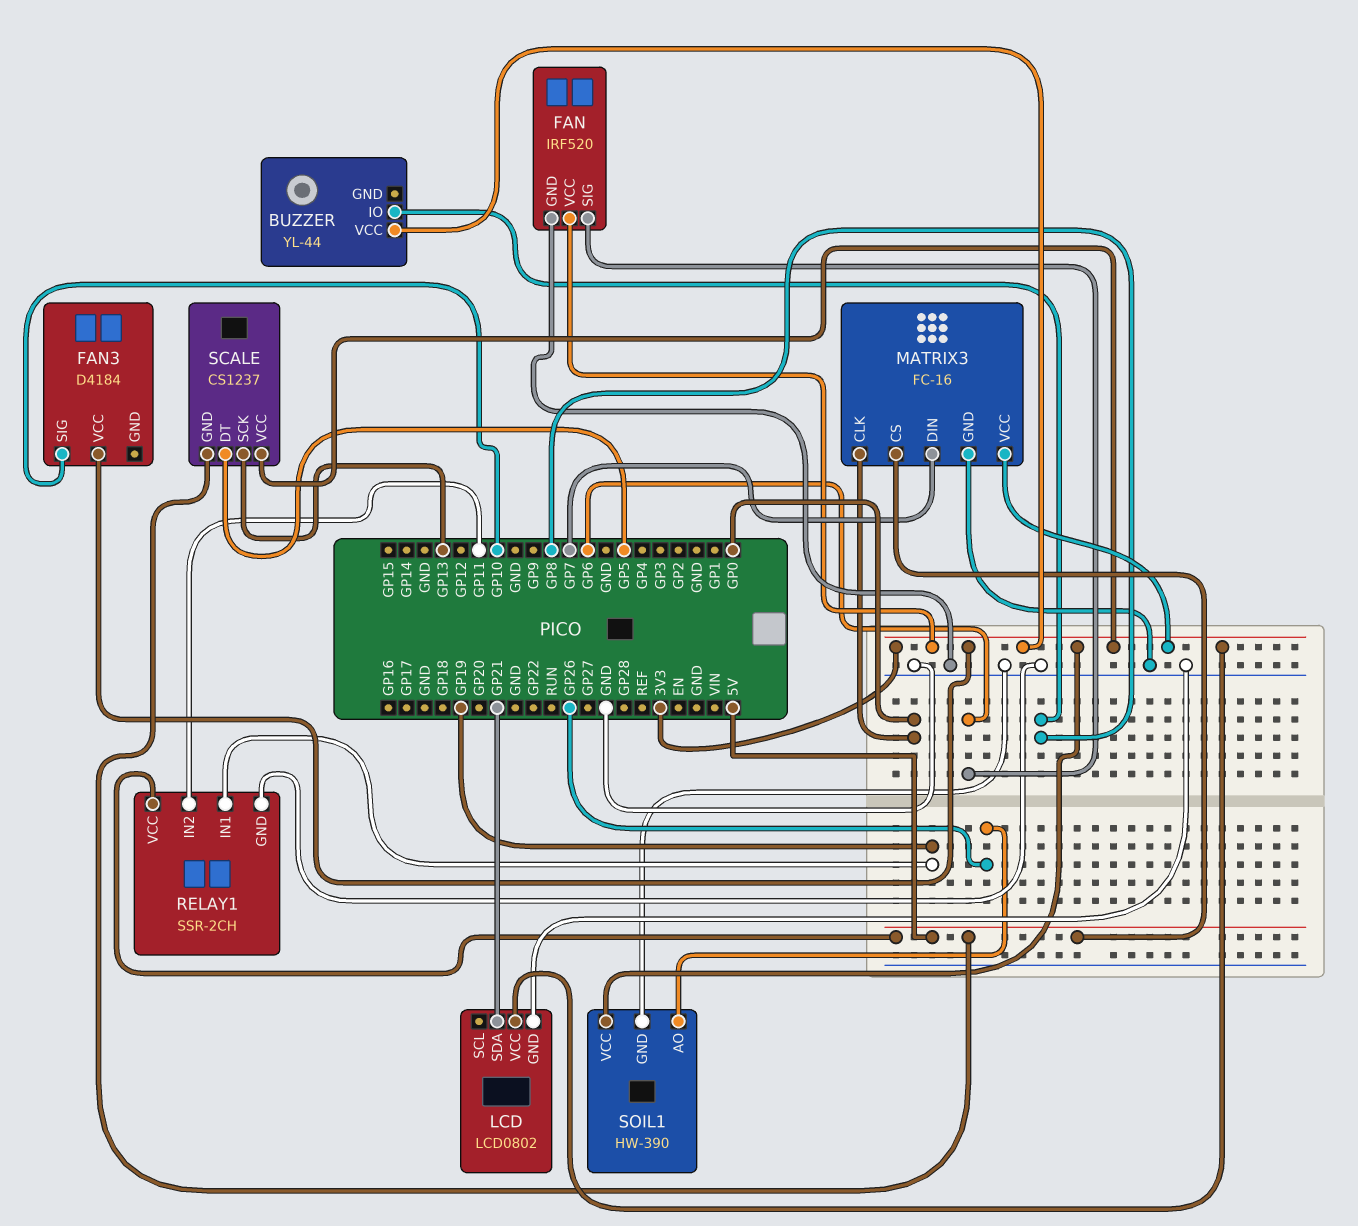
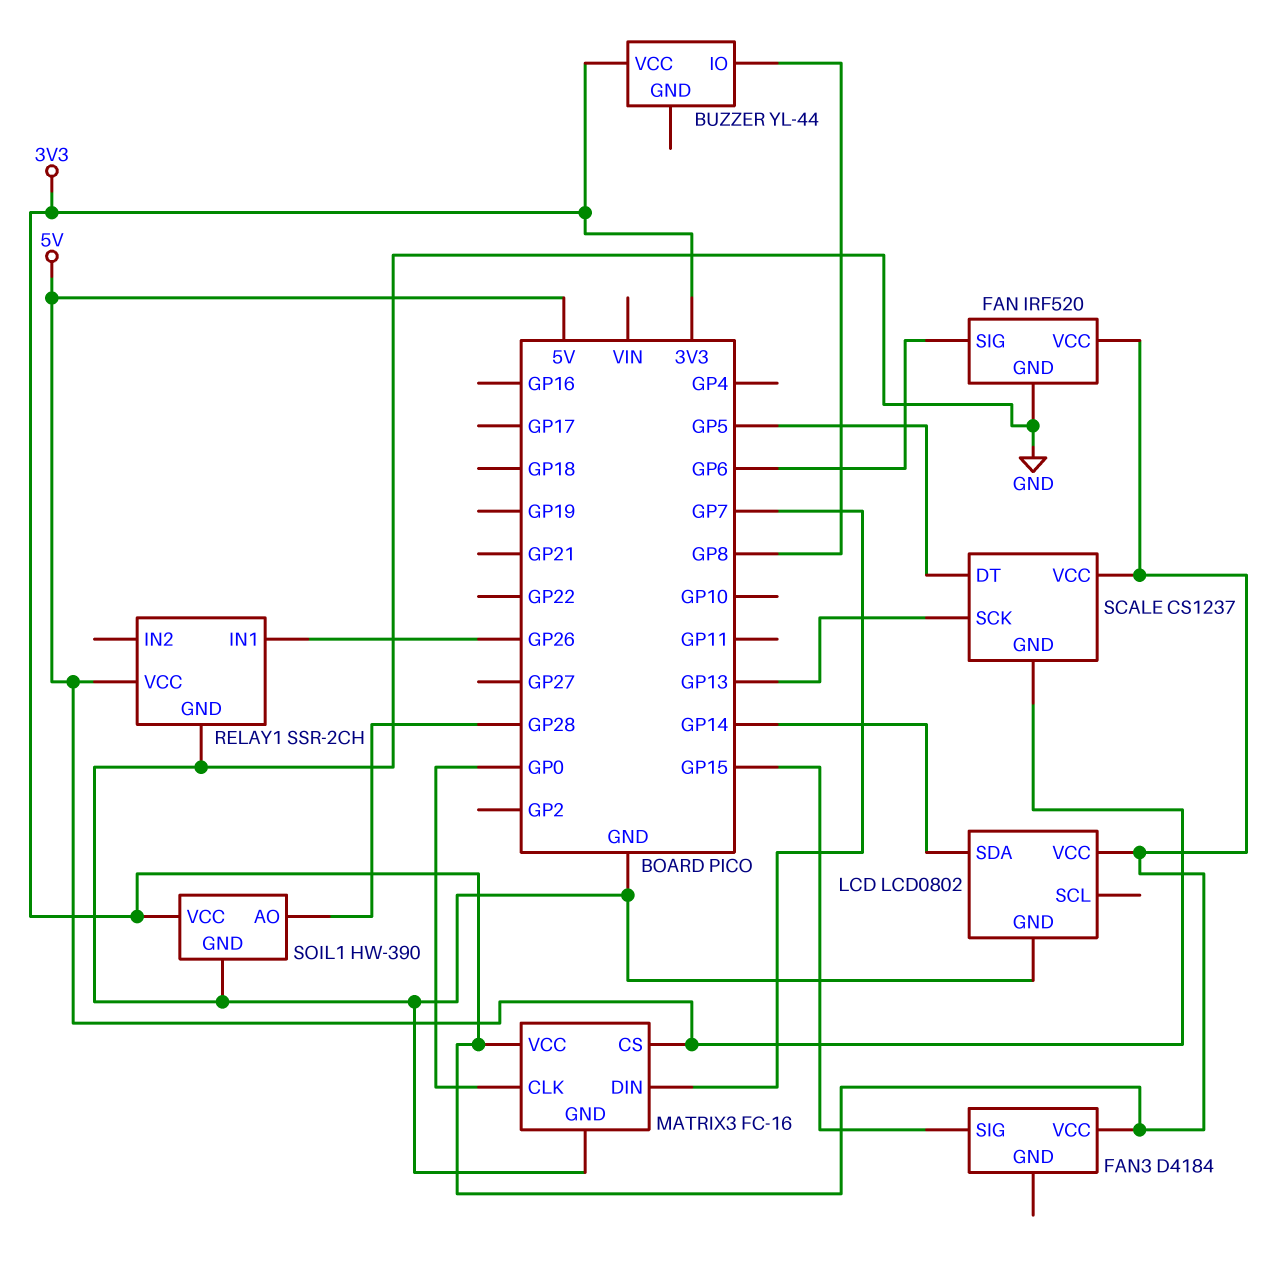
FAN3 pin SIG: GP10 -> GP15
LCD pin SDA: GP21 -> GP14
RELAY1 pin IN1: GP19 -> GP26
RELAY1 pin IN2: GP11 -> none
SOIL1 pin AO: GP26 -> GP28

